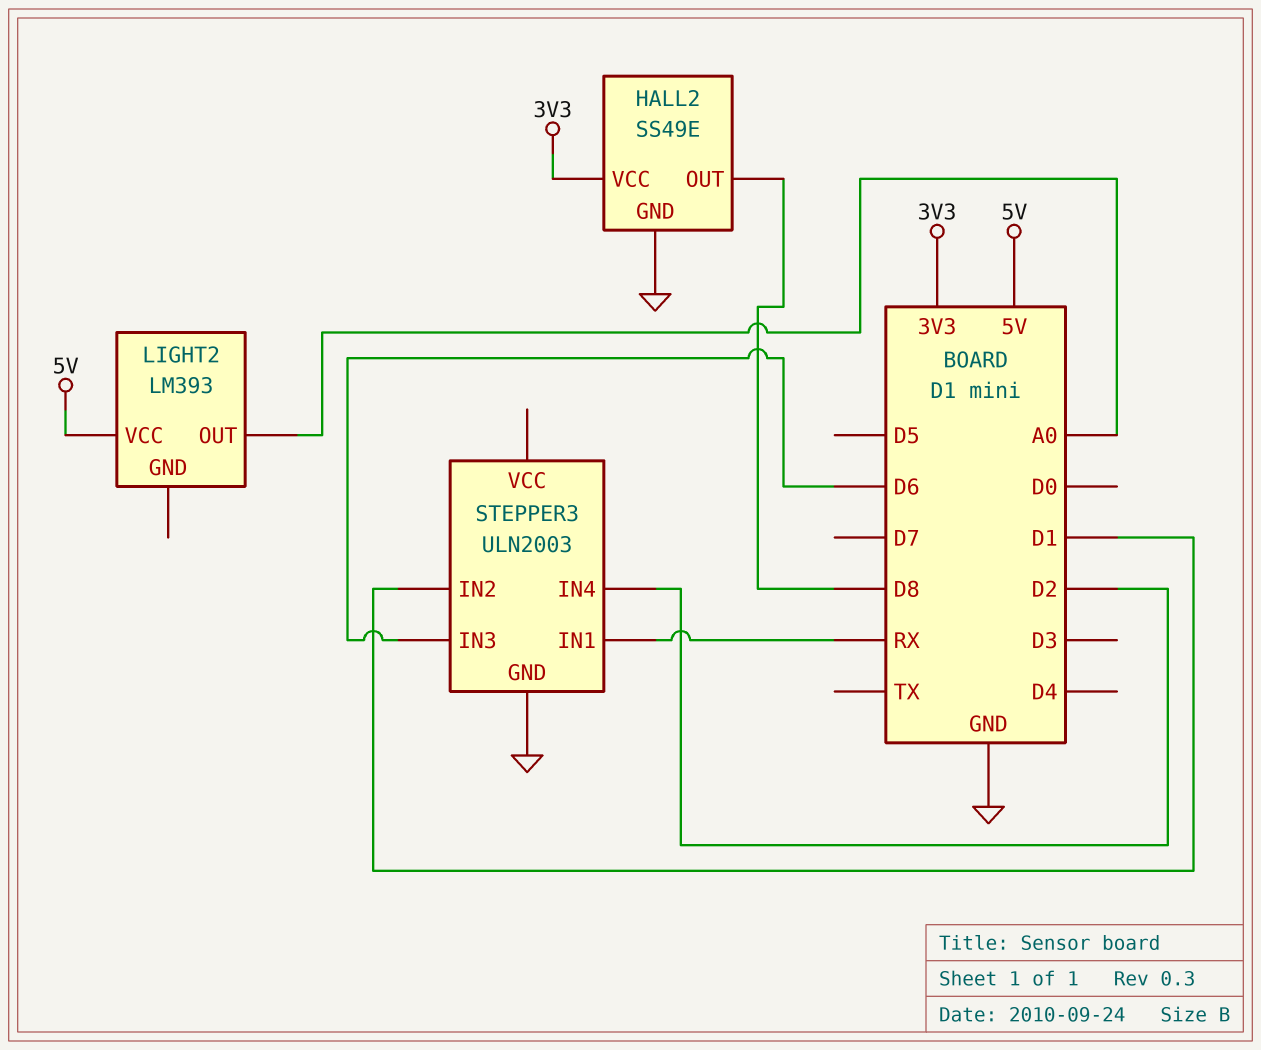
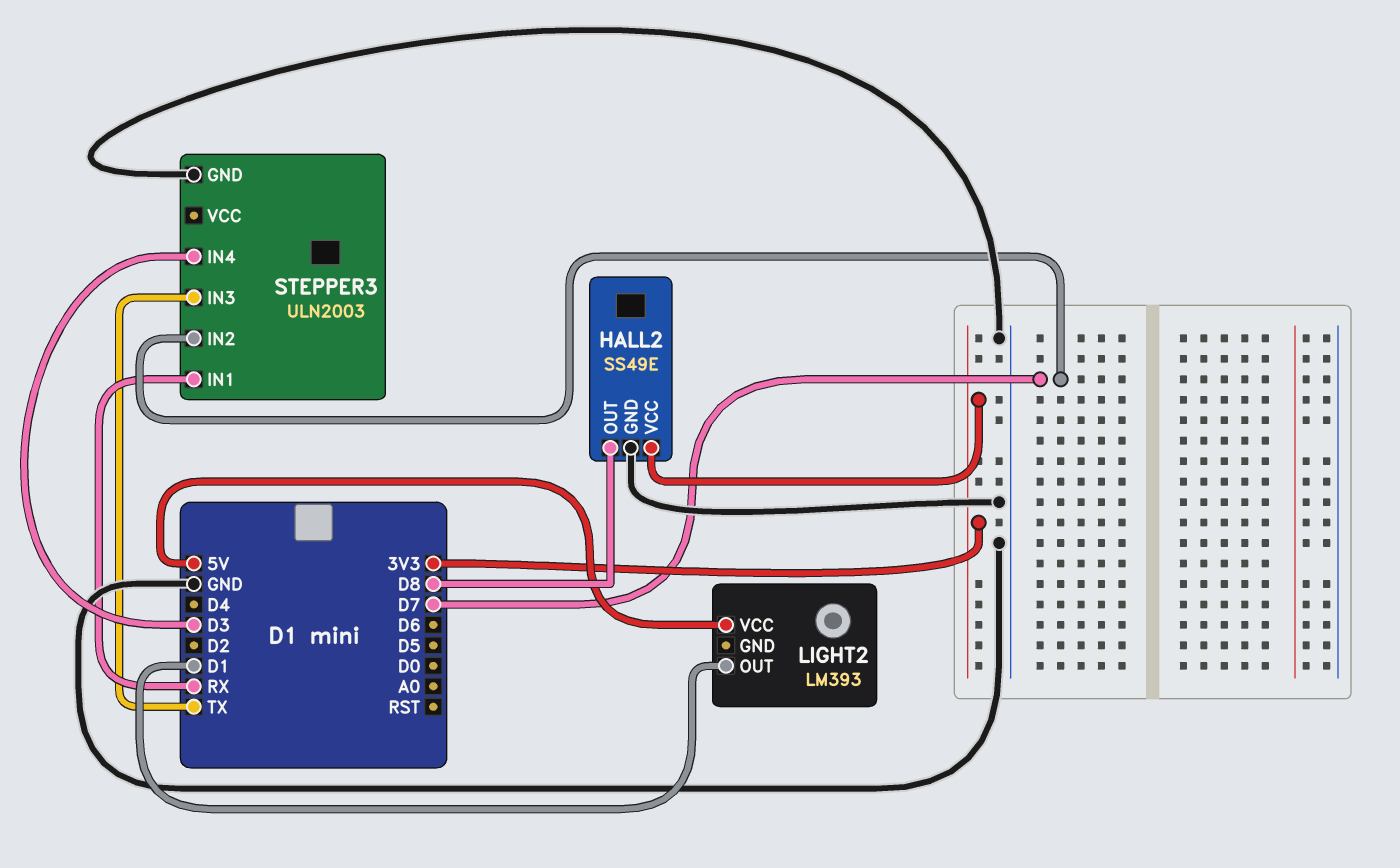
LIGHT2 pin OUT: A0 -> D1
STEPPER3 pin IN2: D1 -> D7
STEPPER3 pin IN3: D6 -> TX
STEPPER3 pin IN4: D2 -> D3

